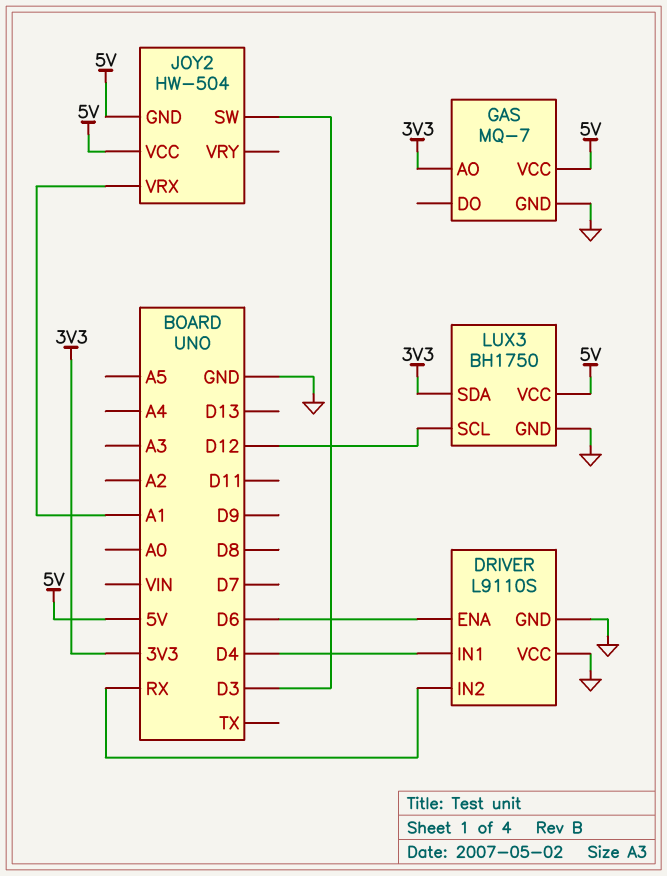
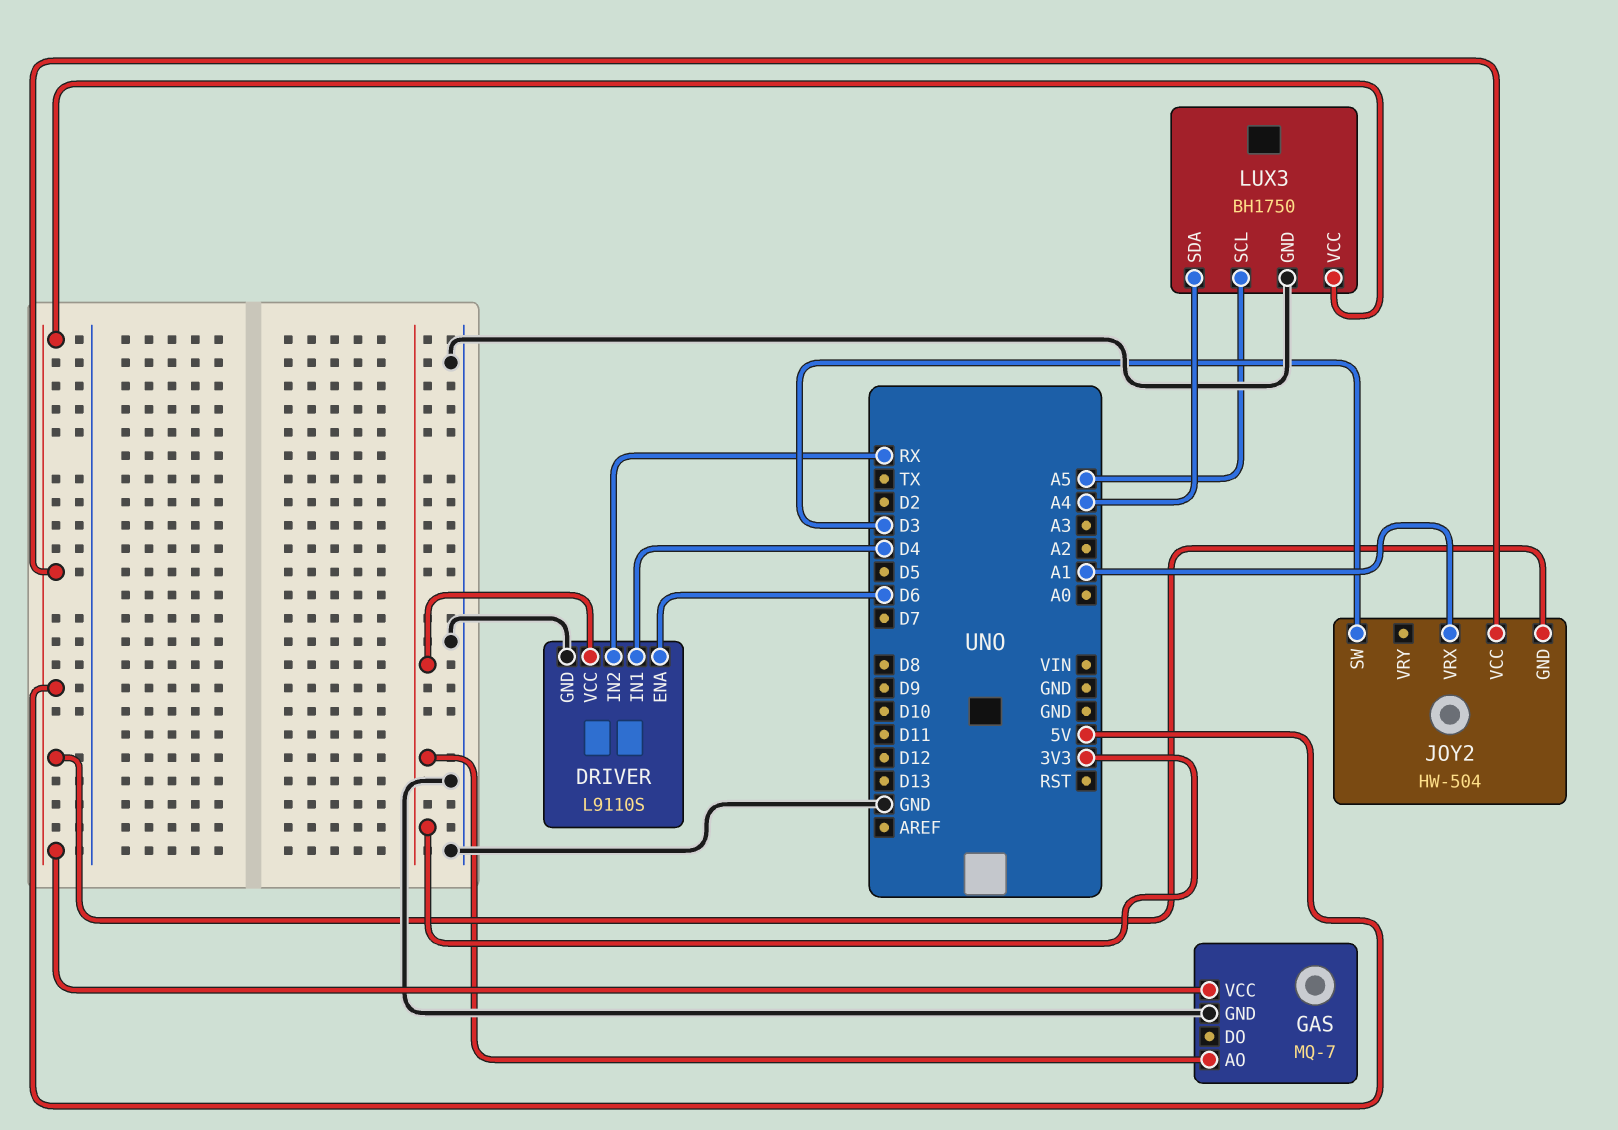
DRIVER pin VCC: GND -> 3V3
LUX3 pin SCL: D12 -> A5
LUX3 pin SDA: 3V3 -> A4

